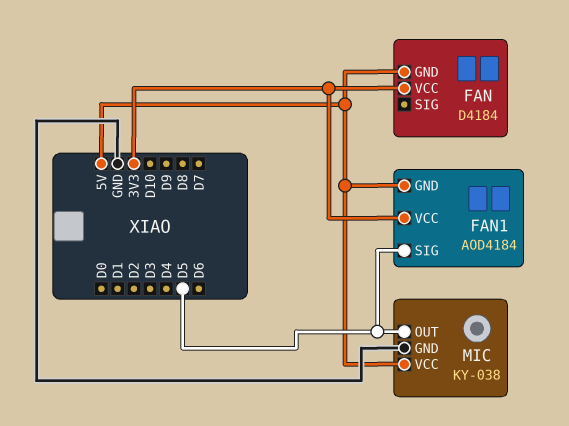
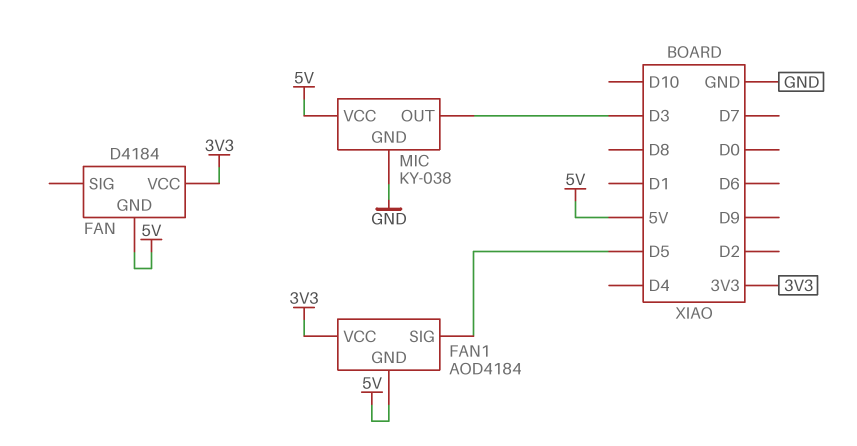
MIC pin OUT: D5 -> D3

